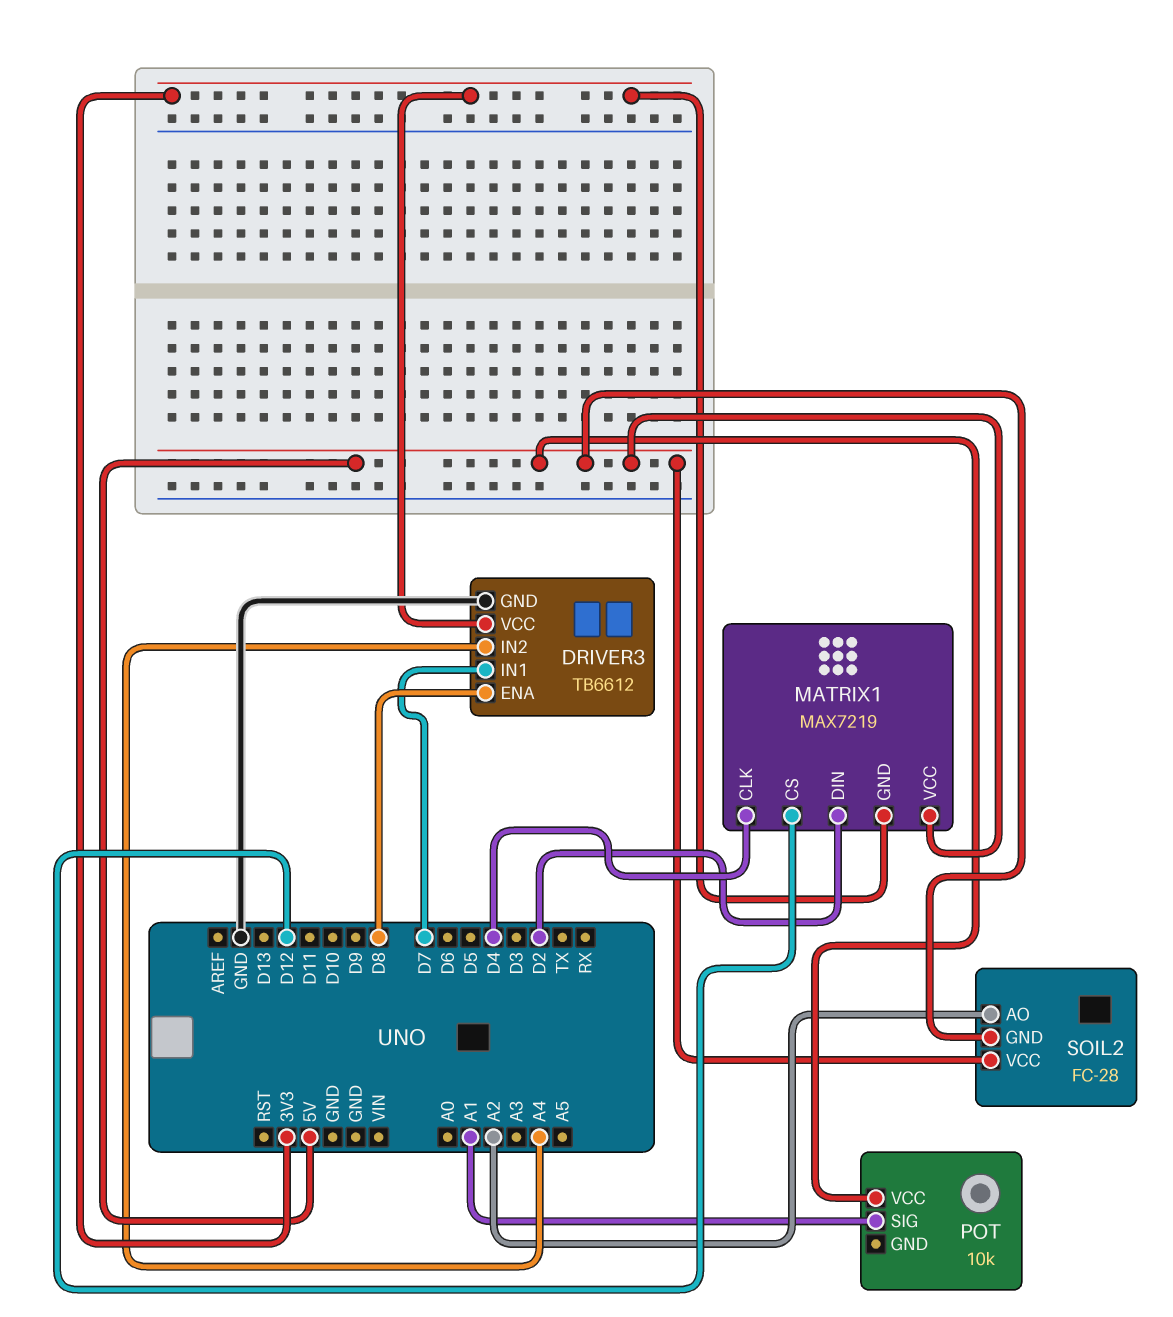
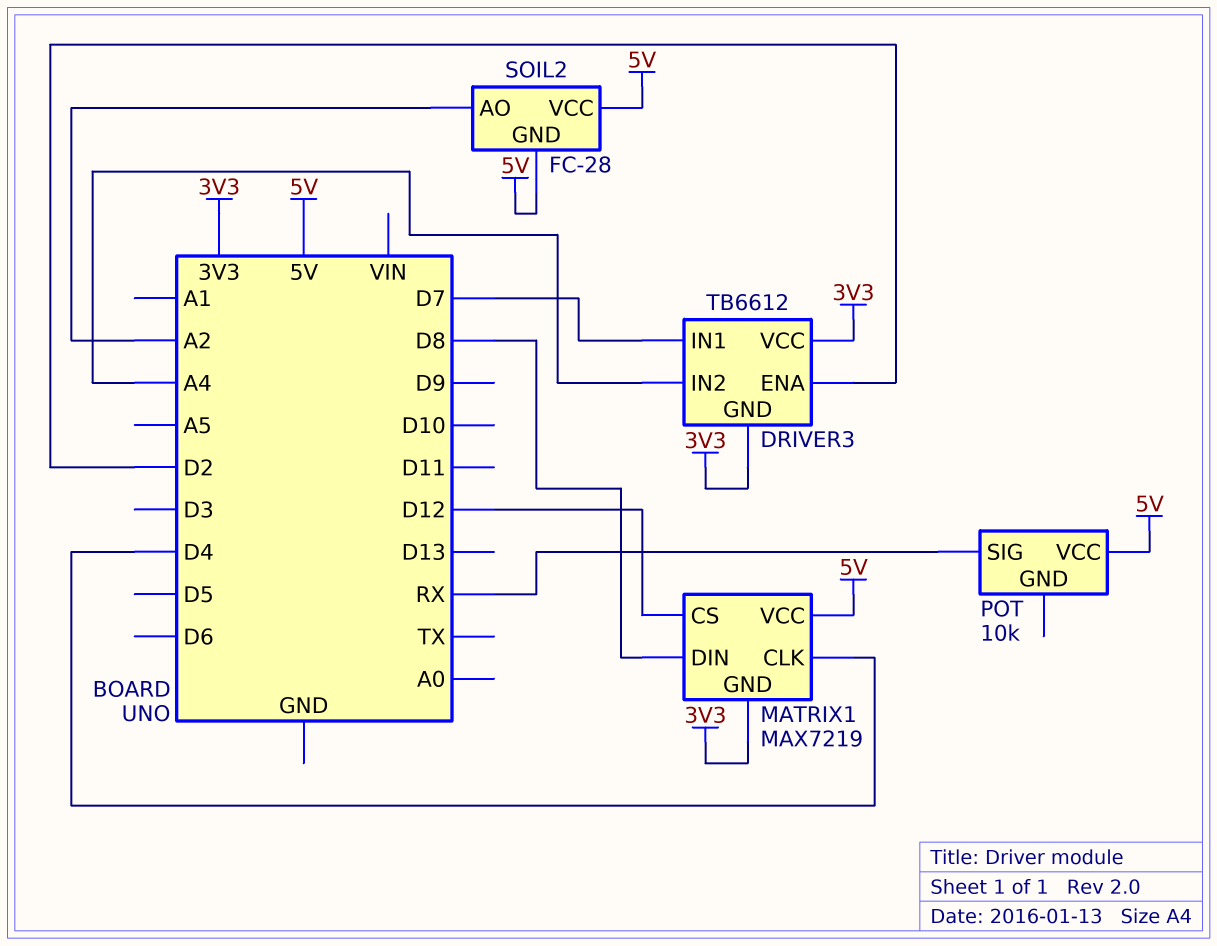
DRIVER3 pin ENA: D8 -> D2
DRIVER3 pin GND: GND -> 3V3
MATRIX1 pin DIN: D2 -> D8
POT pin SIG: A1 -> RX

